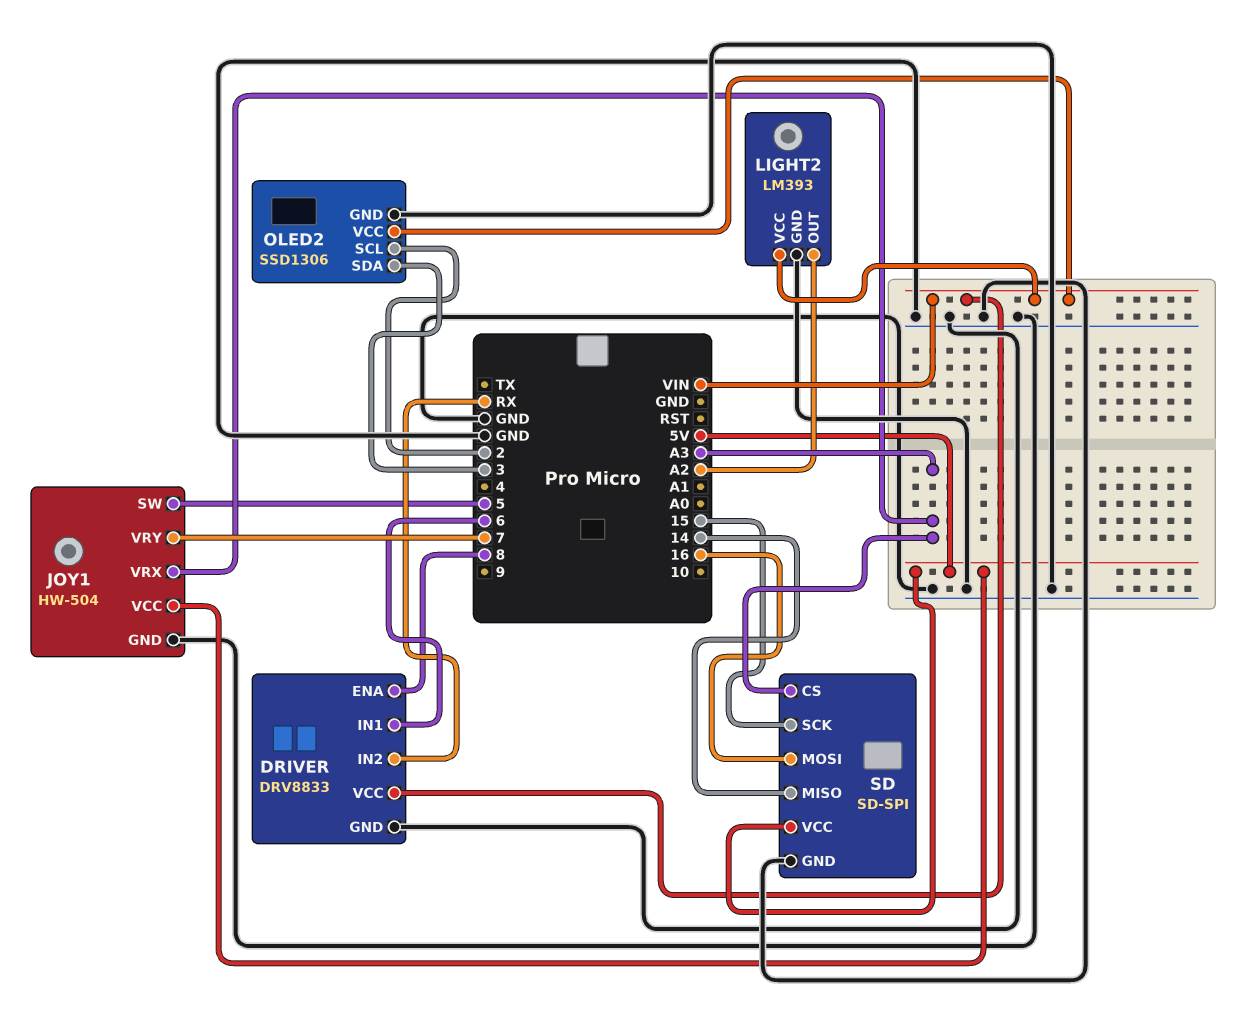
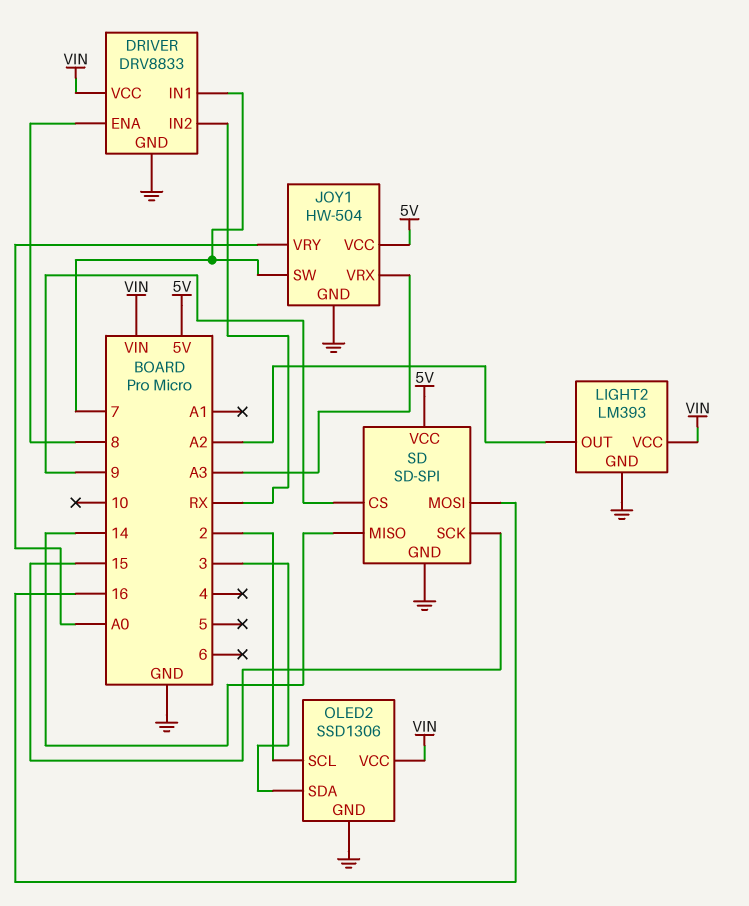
DRIVER pin IN1: 6 -> 7
JOY1 pin SW: 5 -> 7
JOY1 pin VRY: 7 -> A0
SD pin CS: A3 -> 9

